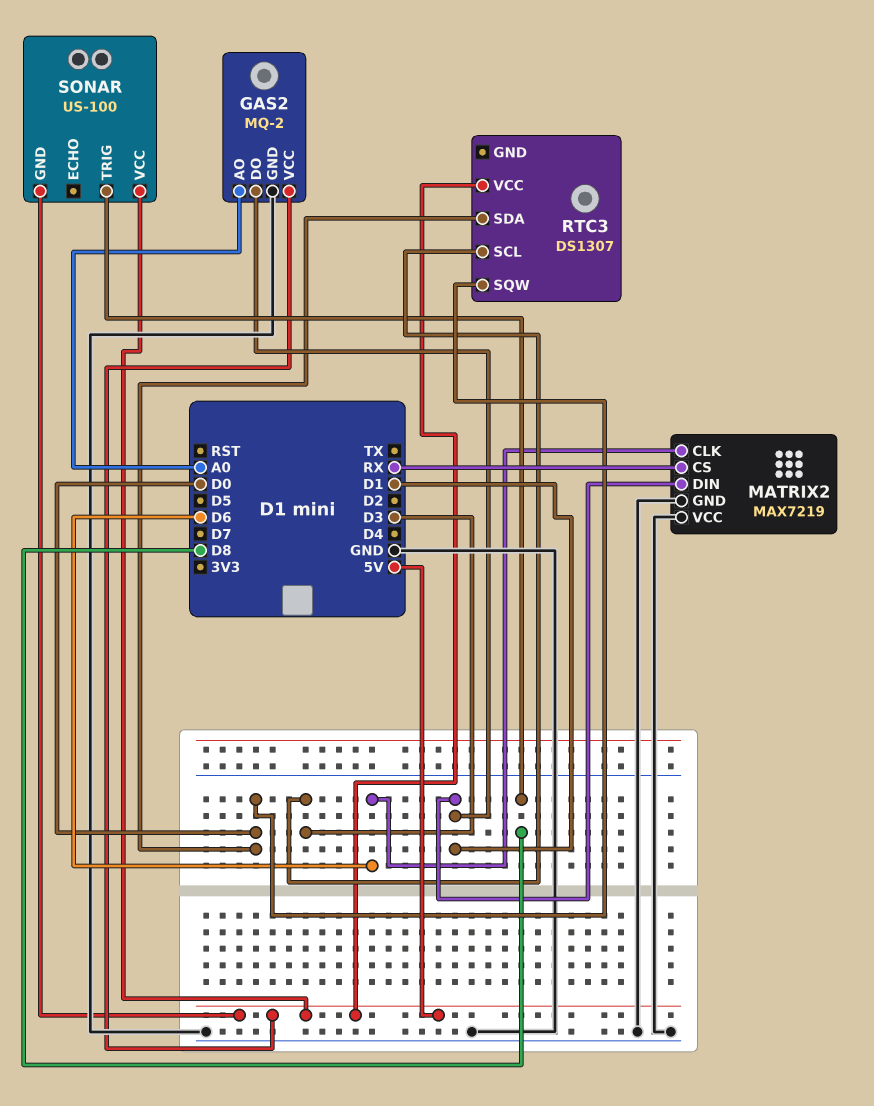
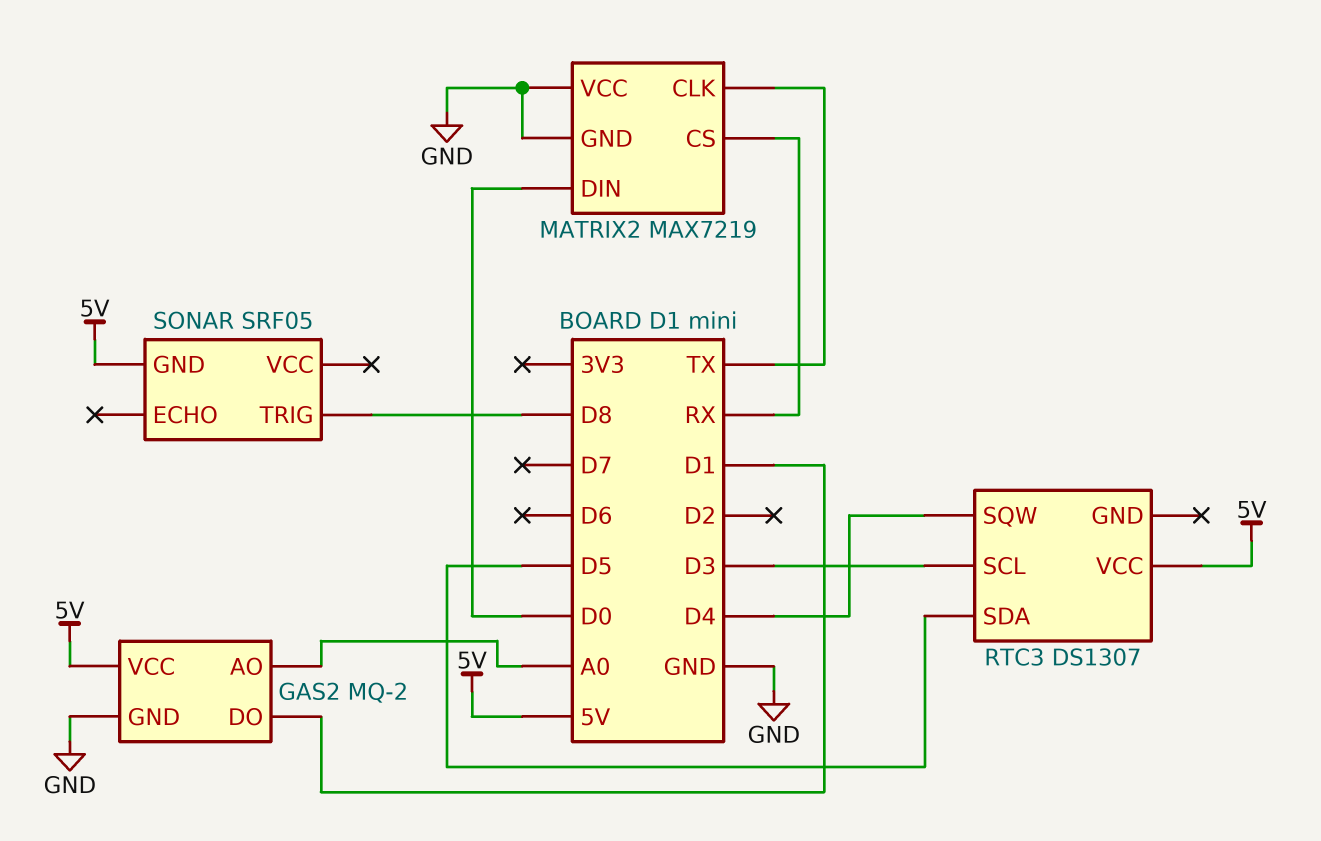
MATRIX2 pin CLK: D6 -> TX
MATRIX2 pin DIN: D1 -> D0
RTC3 pin SDA: D0 -> D5
RTC3 pin SQW: D0 -> D4
SONAR: US-100 -> SRF05
SONAR pin VCC: 5V -> none

